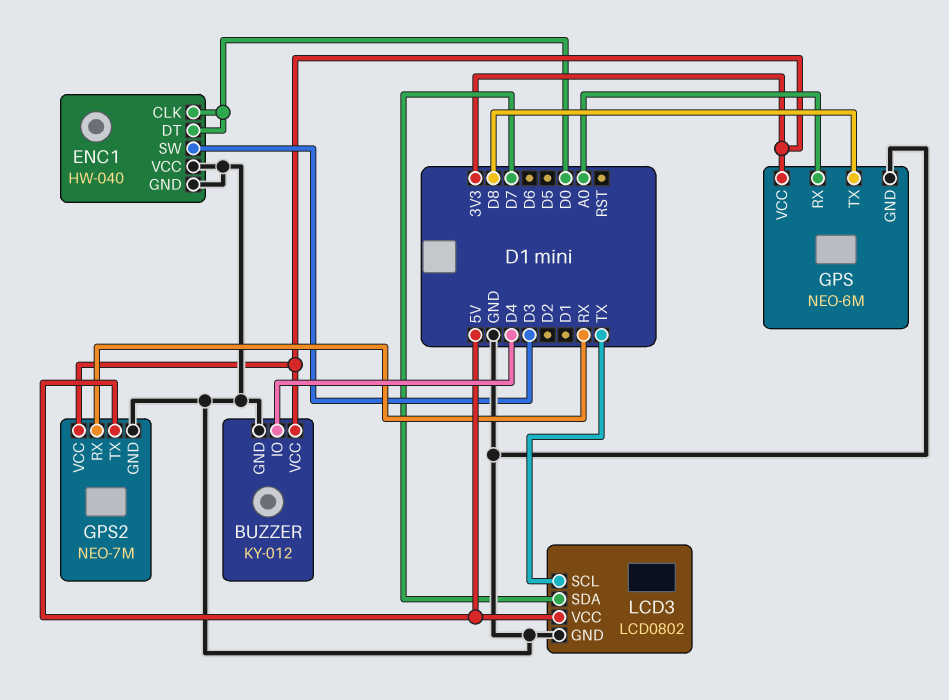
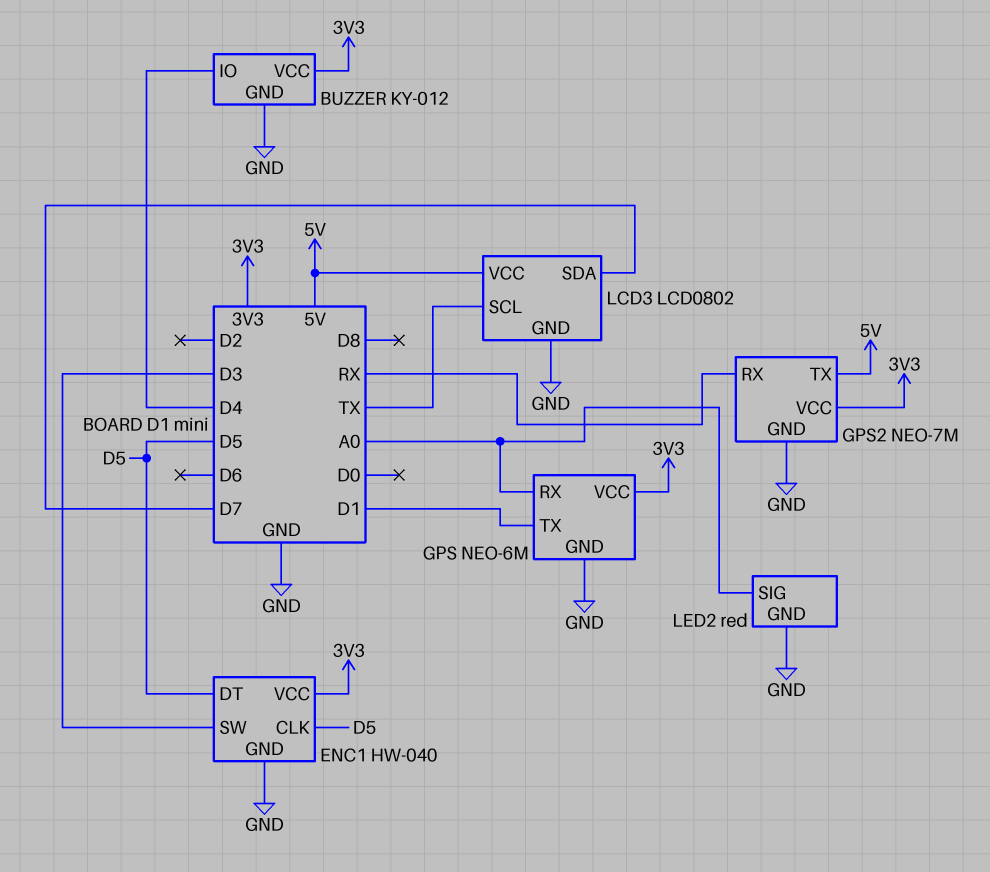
ENC1 pin CLK: D0 -> D5
ENC1 pin DT: D0 -> D5
ENC1 pin VCC: GND -> 3V3
GPS pin TX: D8 -> D1
LED2: none -> red
LED2 pin GND: none -> GND
LED2 pin SIG: none -> A0

